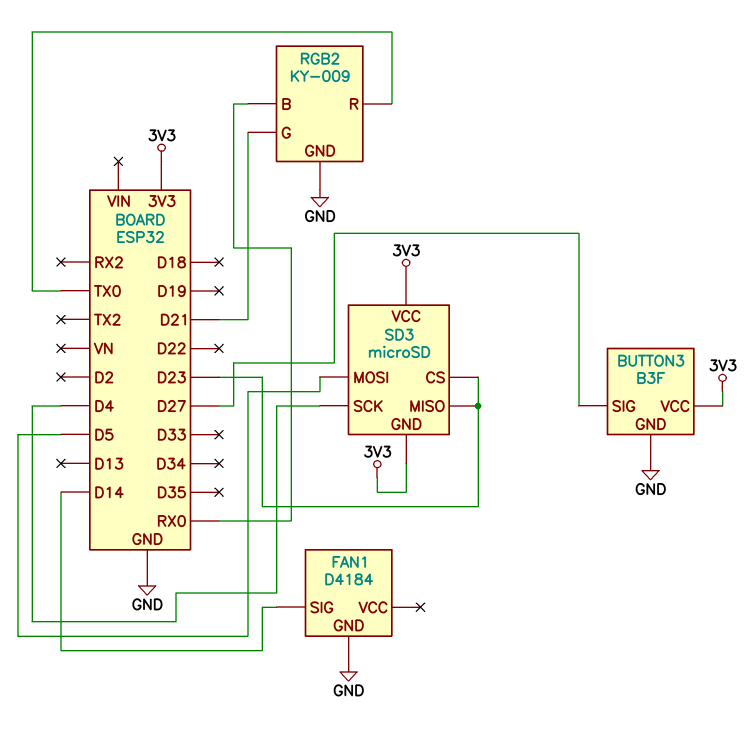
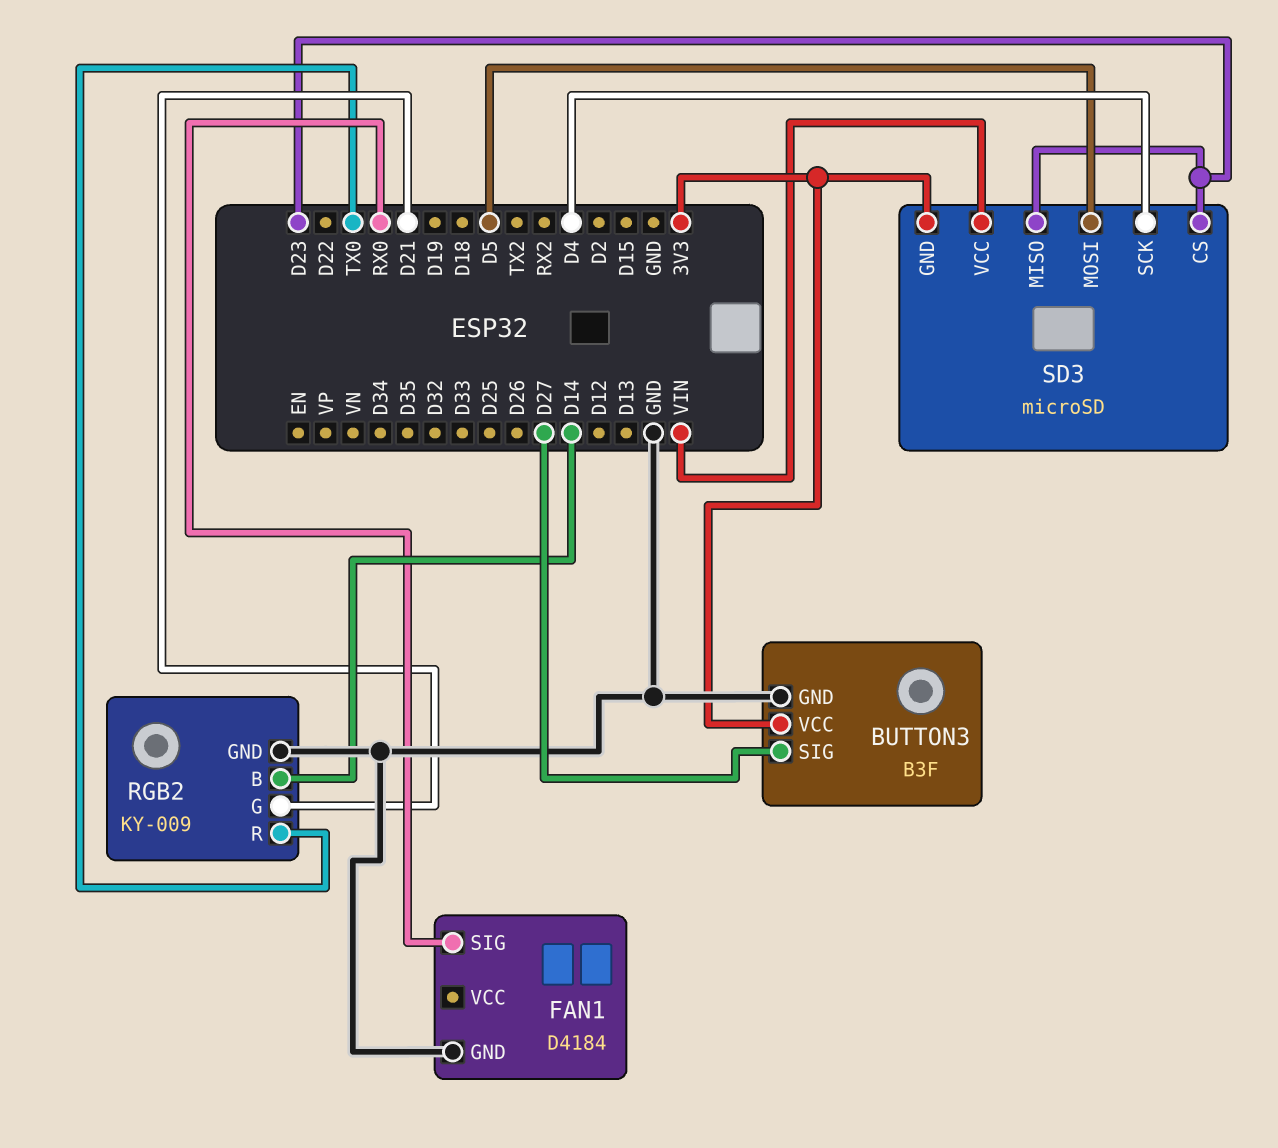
FAN1 pin SIG: D14 -> RX0
RGB2 pin B: RX0 -> D14
SD3 pin VCC: 3V3 -> VIN

